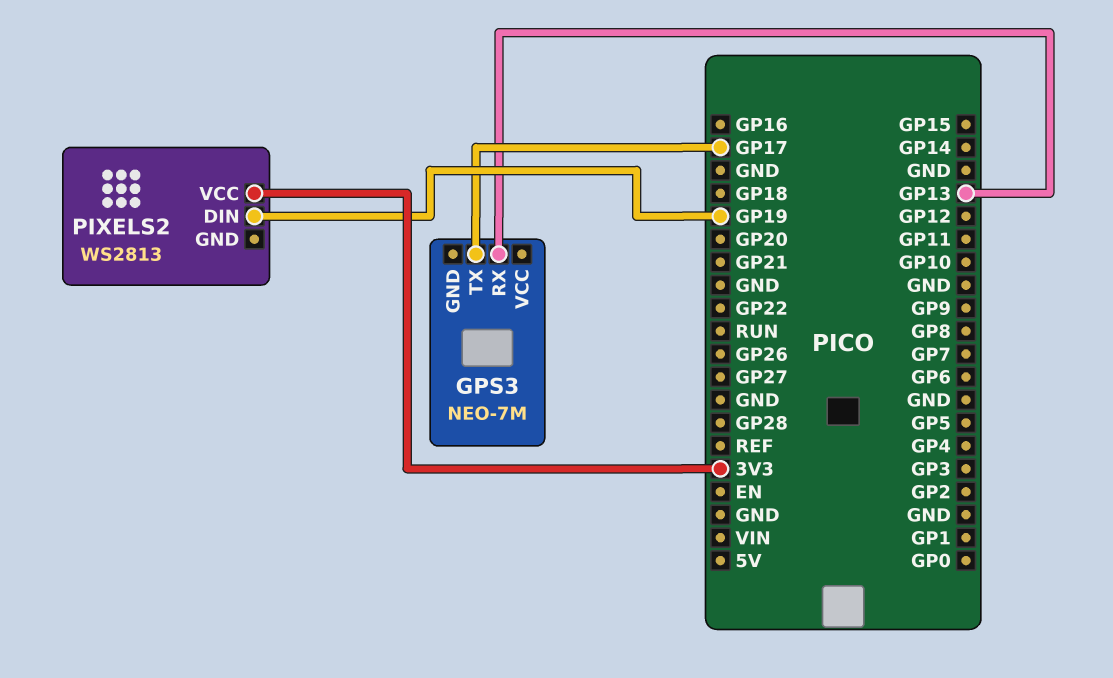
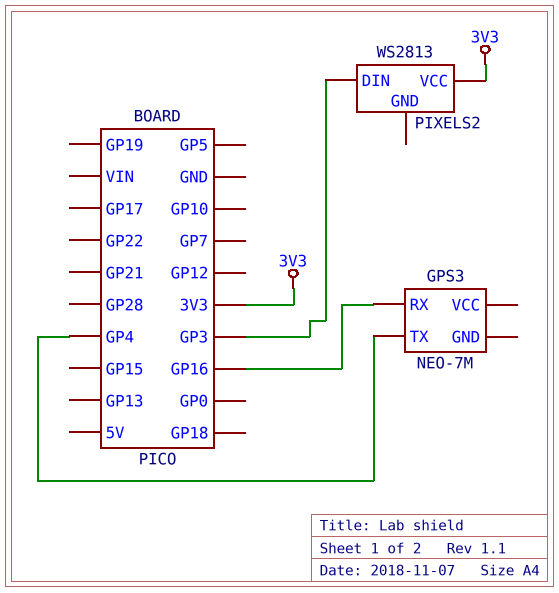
GPS3 pin RX: GP13 -> GP16
GPS3 pin TX: GP17 -> GP4
PIXELS2 pin DIN: GP19 -> GP3

